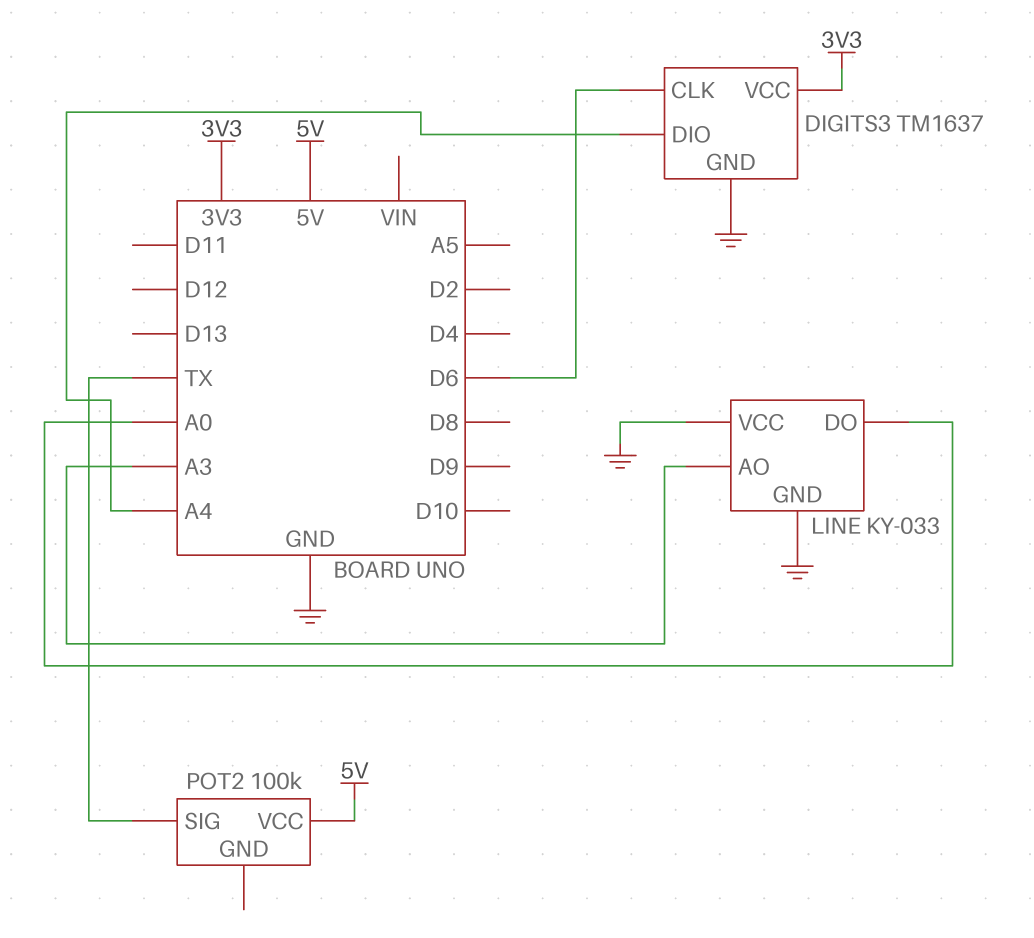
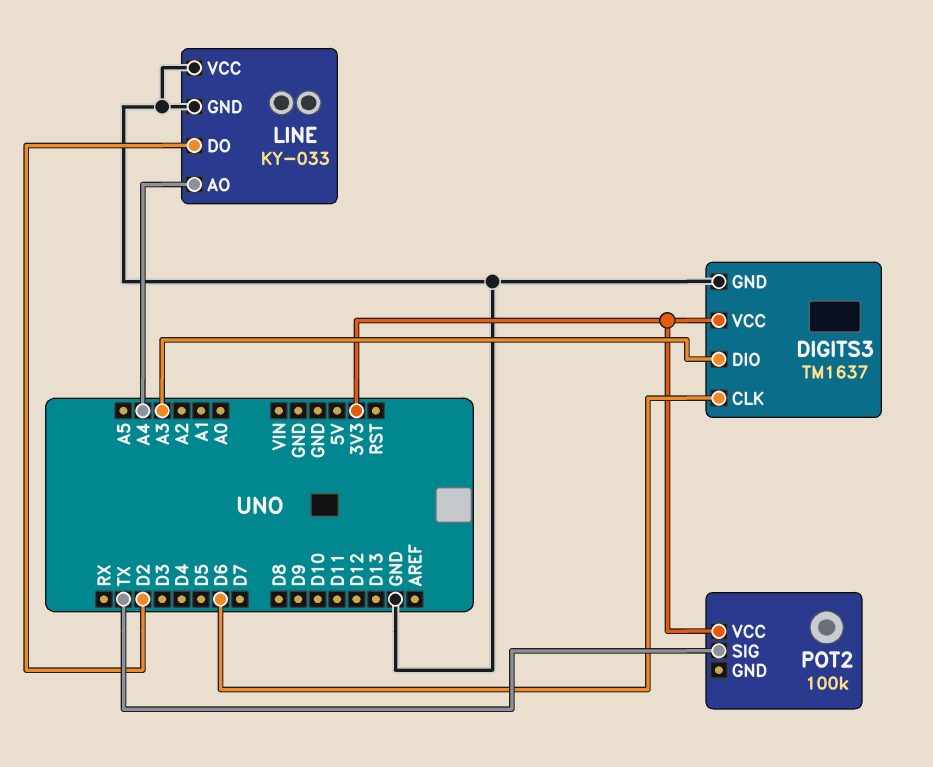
DIGITS3 pin DIO: A4 -> A3
LINE pin AO: A3 -> A4
LINE pin DO: A0 -> D2
POT2 pin VCC: 5V -> 3V3

